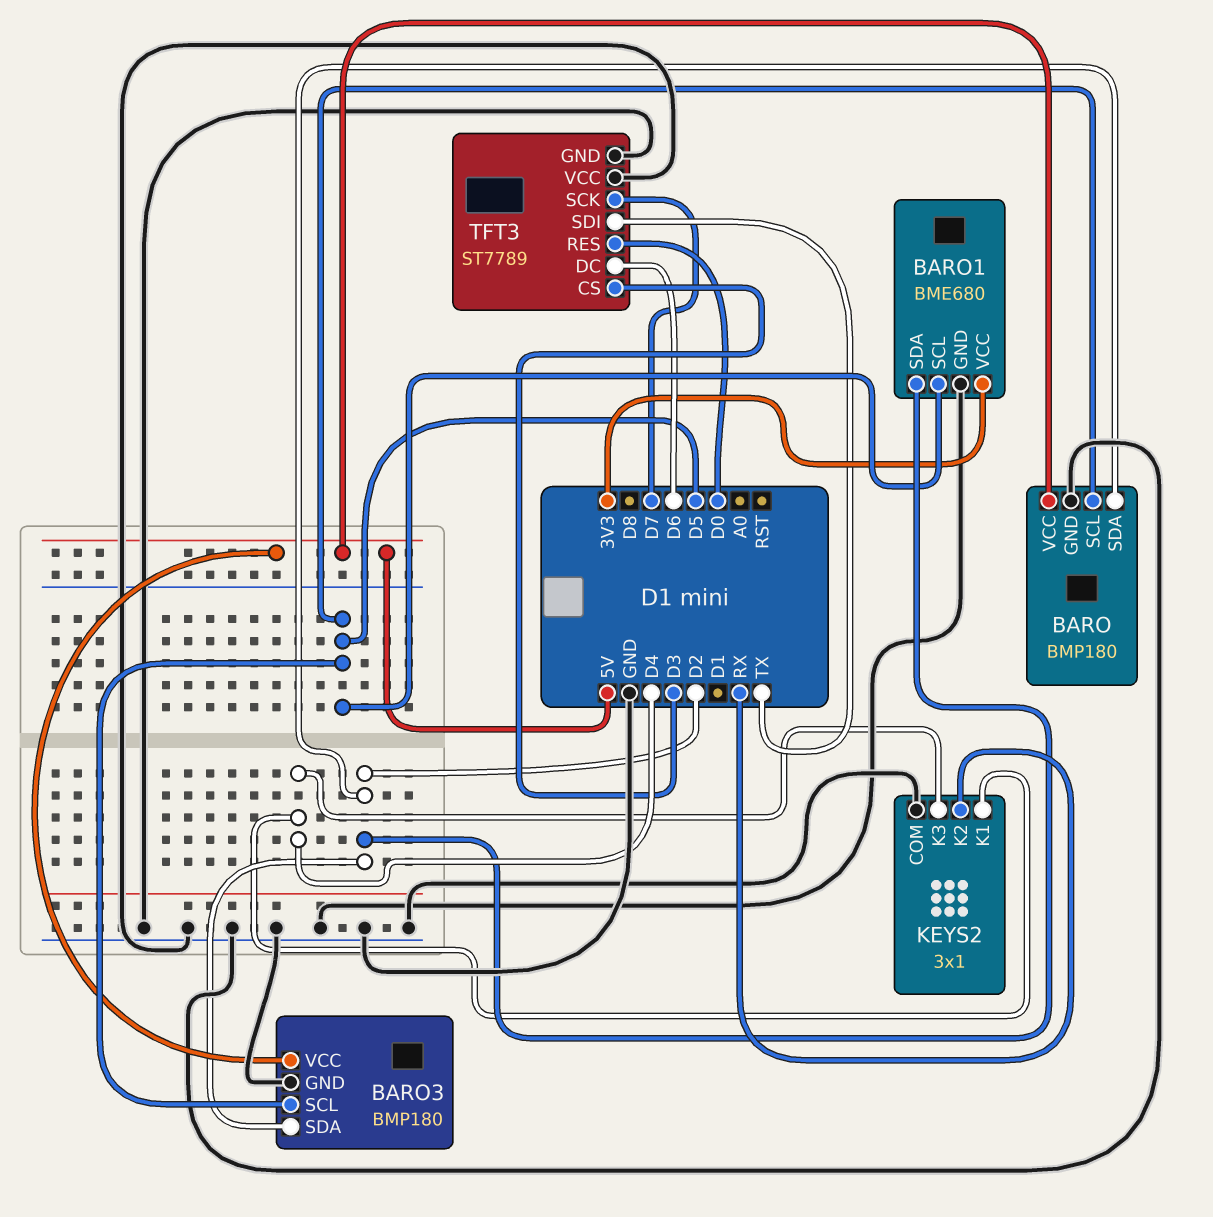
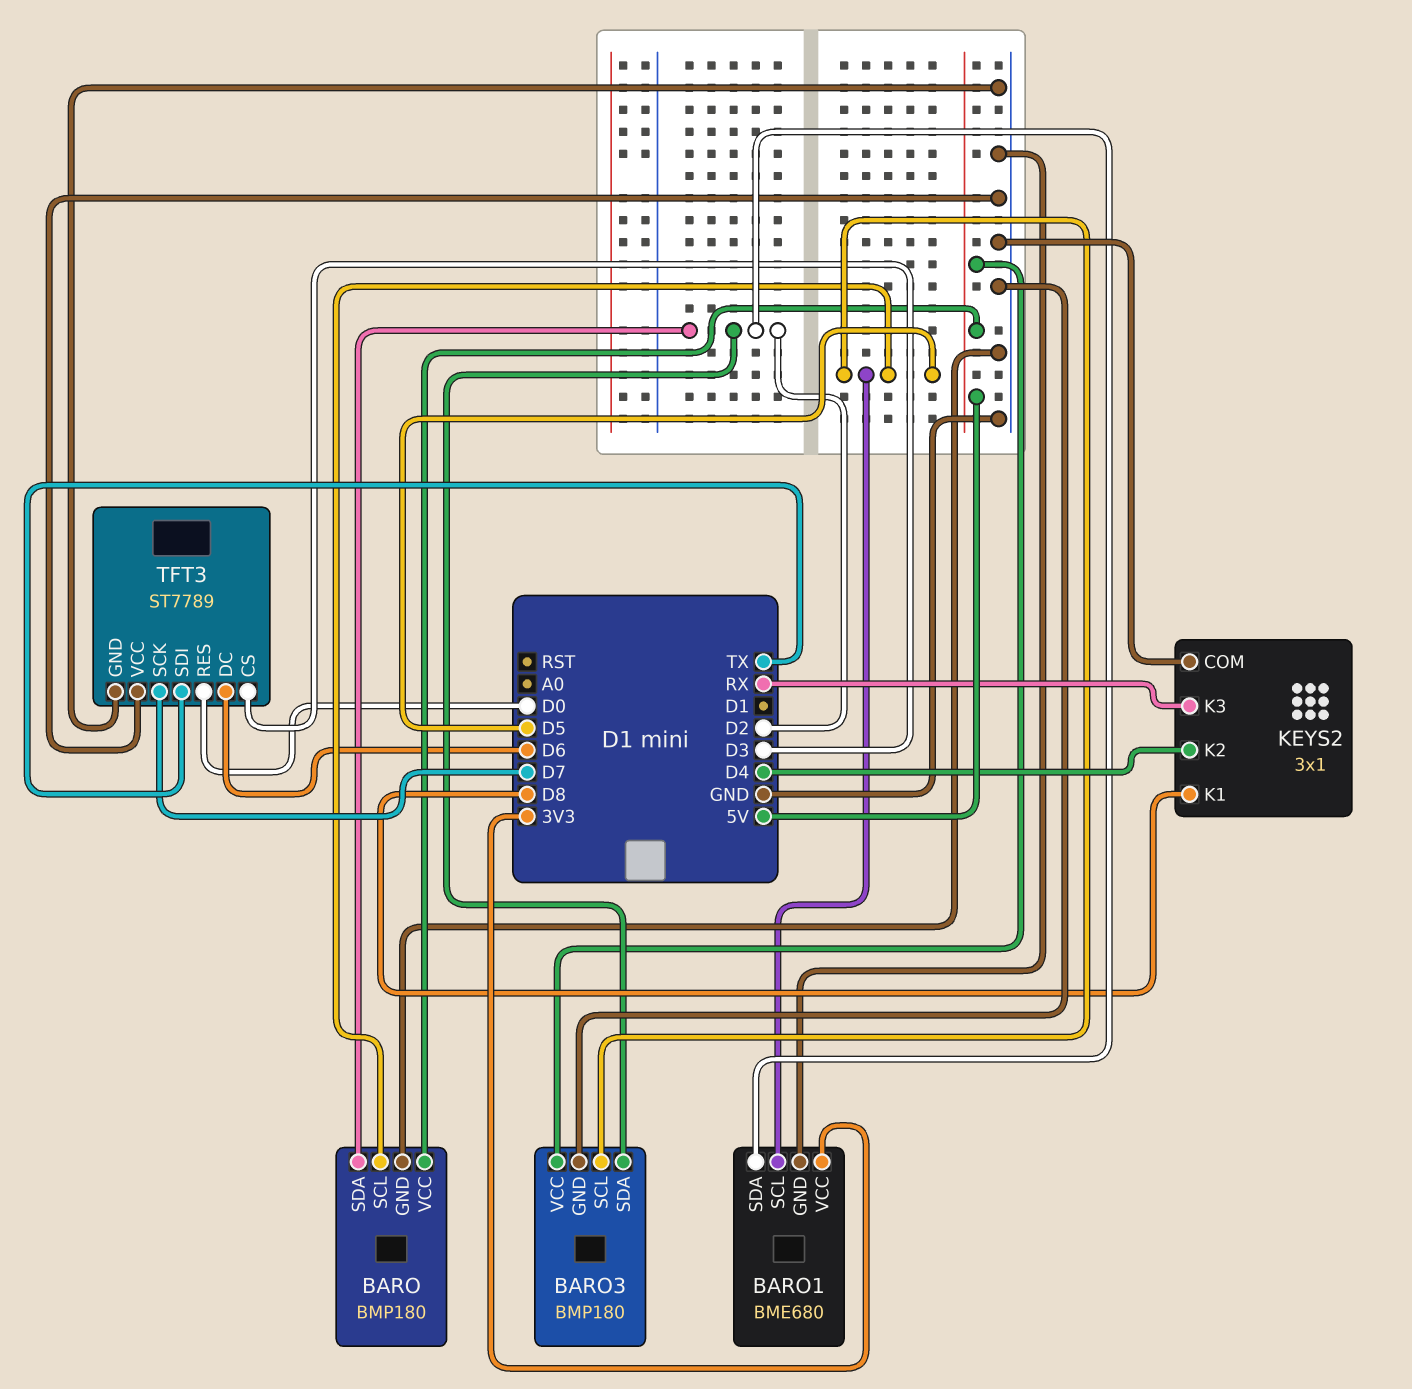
KEYS2 pin K1: D4 -> D8
KEYS2 pin K2: RX -> D4
KEYS2 pin K3: D4 -> RX

